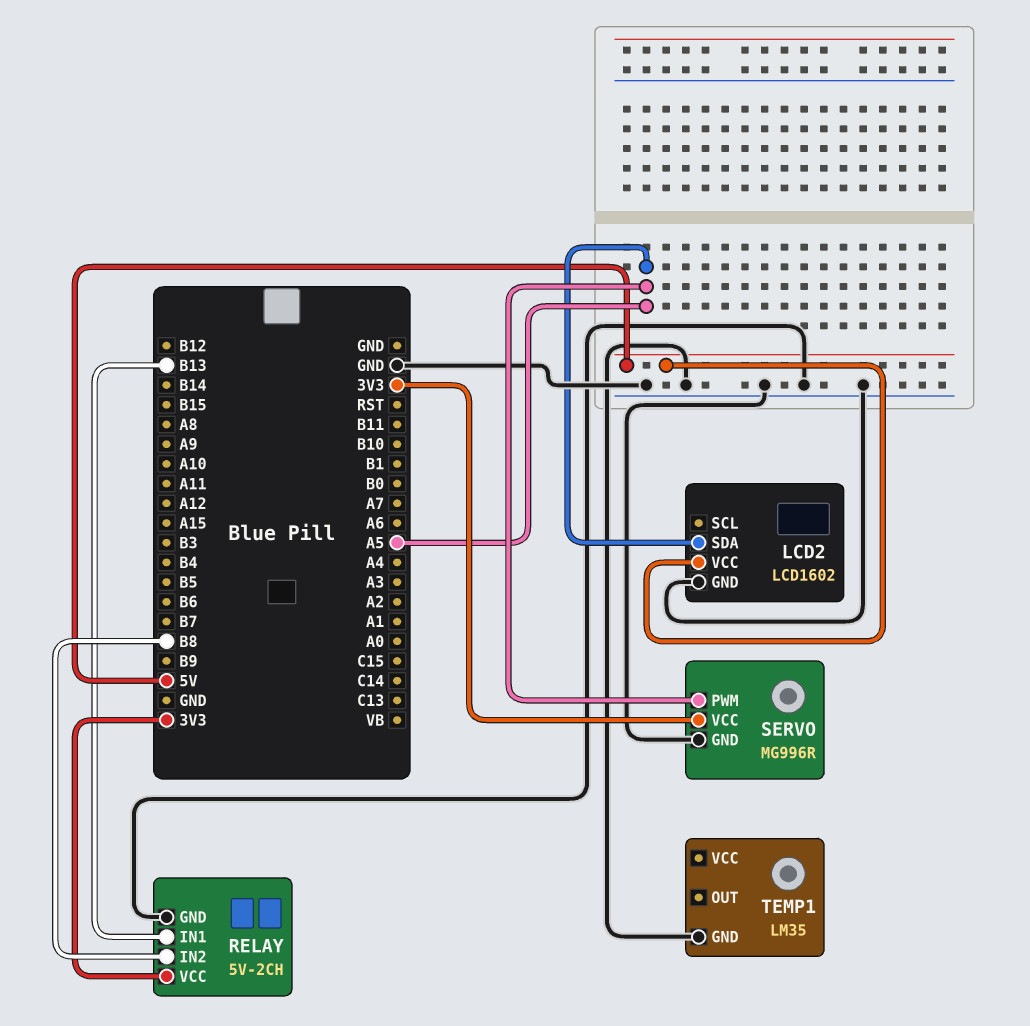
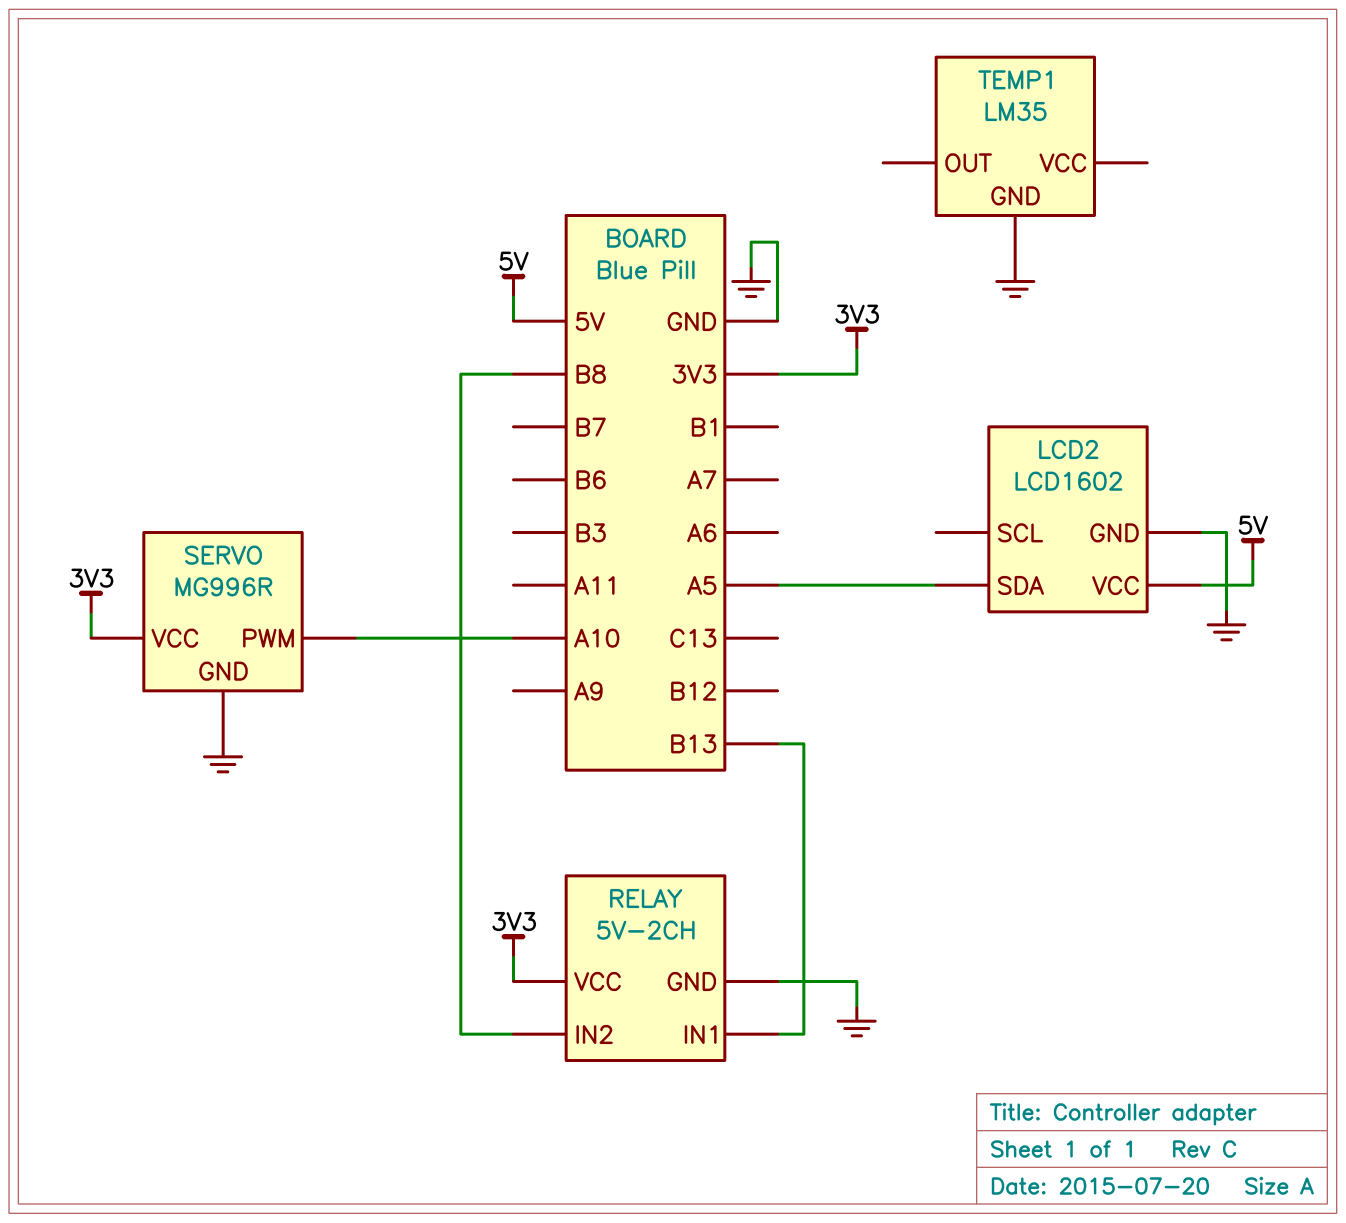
SERVO pin PWM: A5 -> A10

